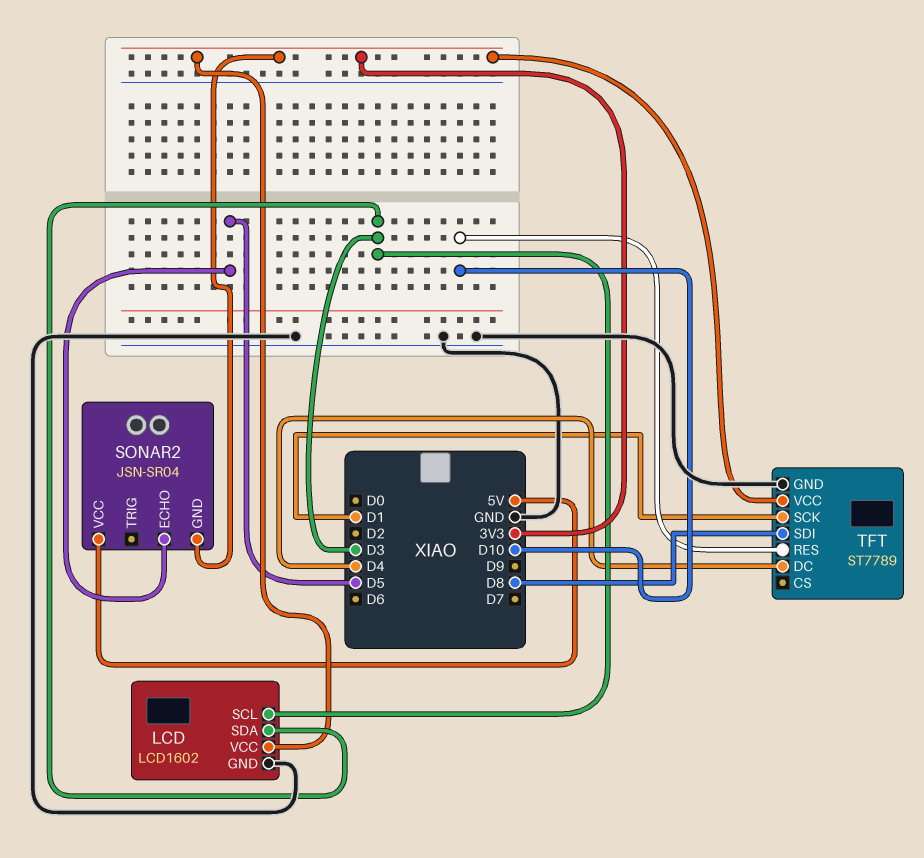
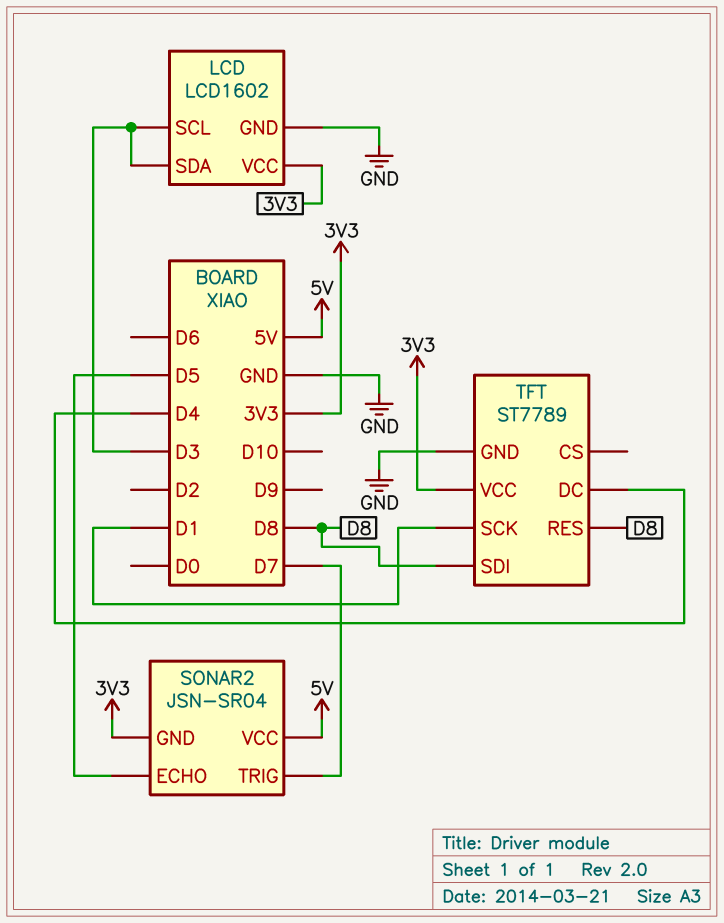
SONAR2 pin TRIG: none -> D7
TFT pin RES: D10 -> D8

